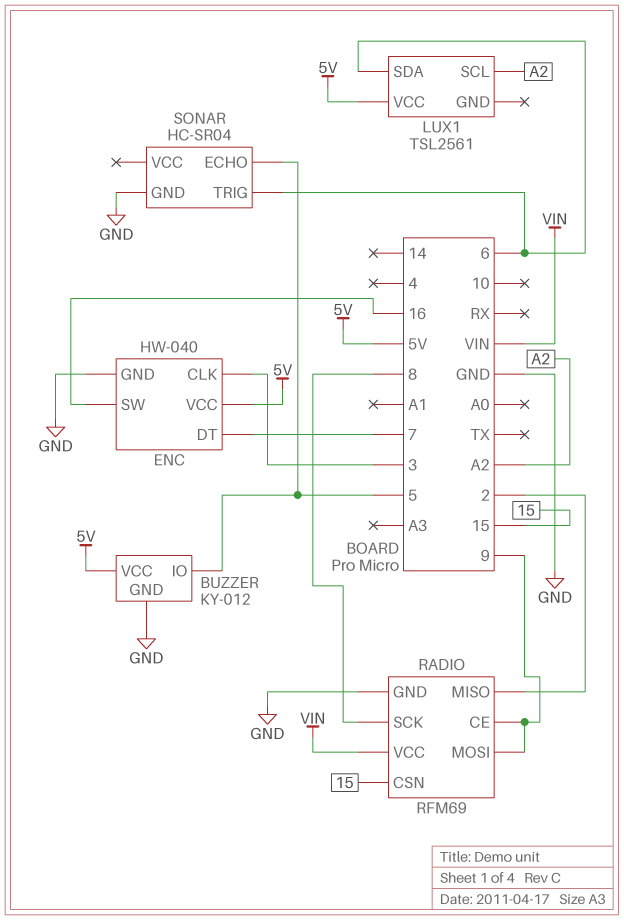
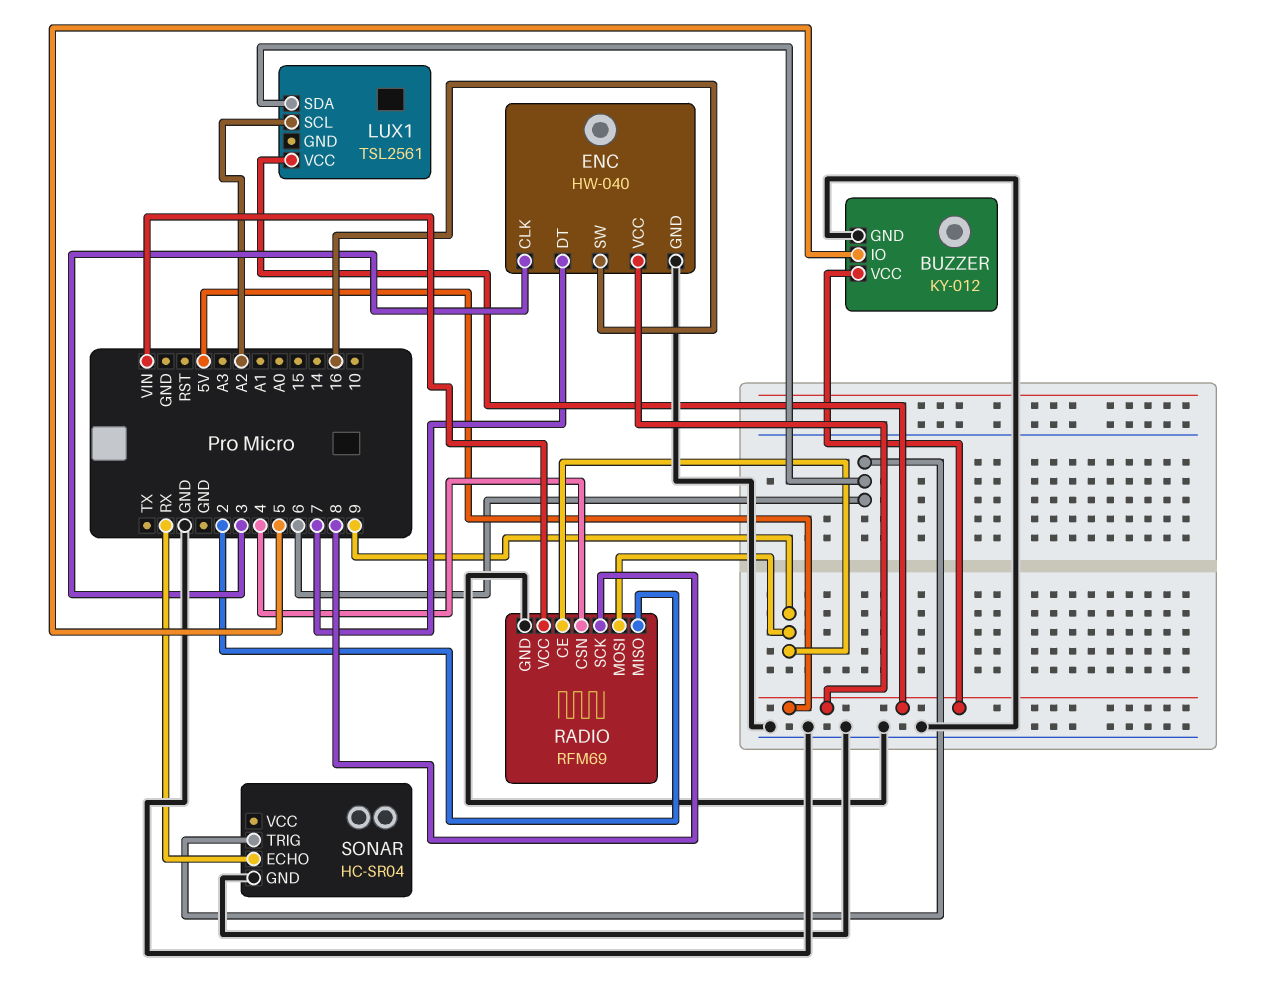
RADIO pin CSN: 15 -> 4
SONAR pin ECHO: 5 -> RX

